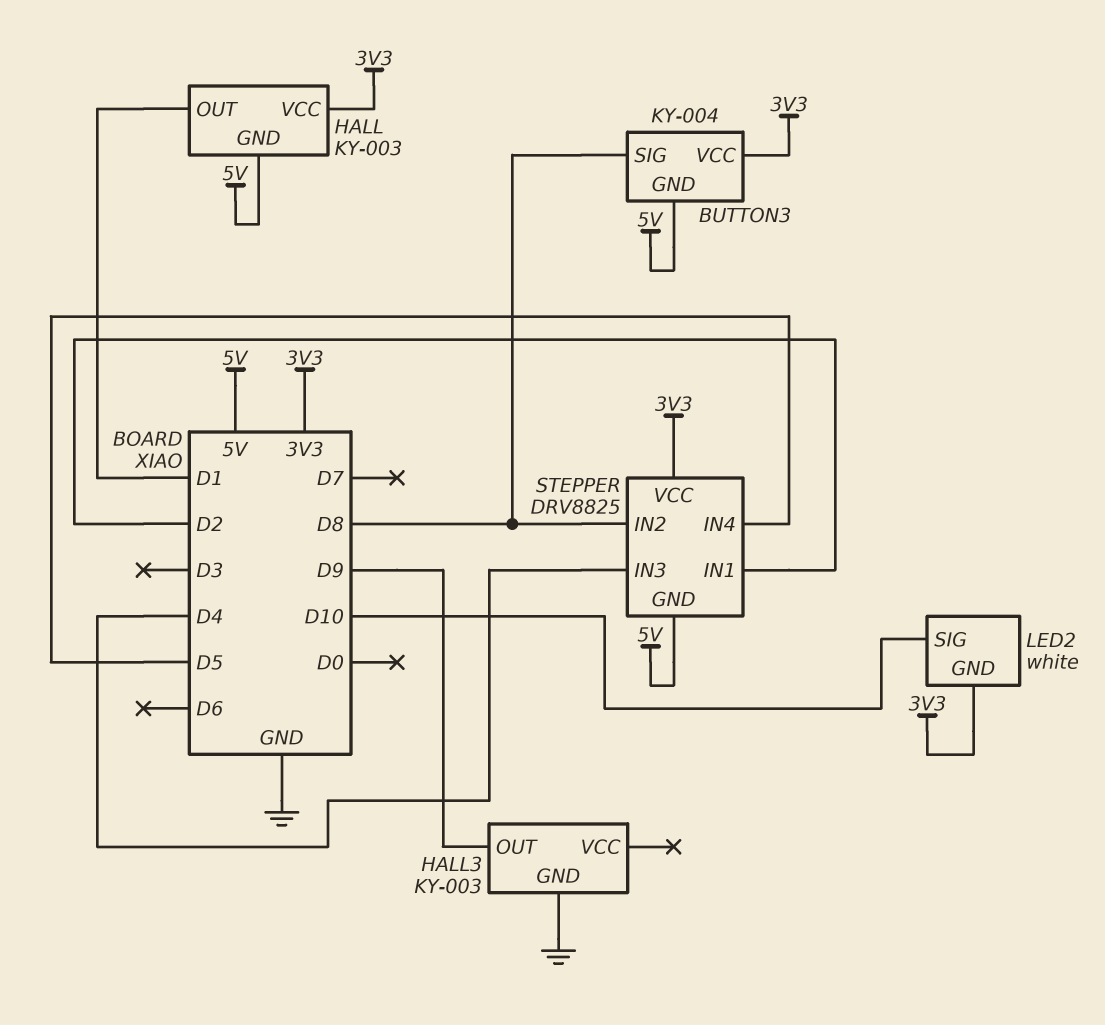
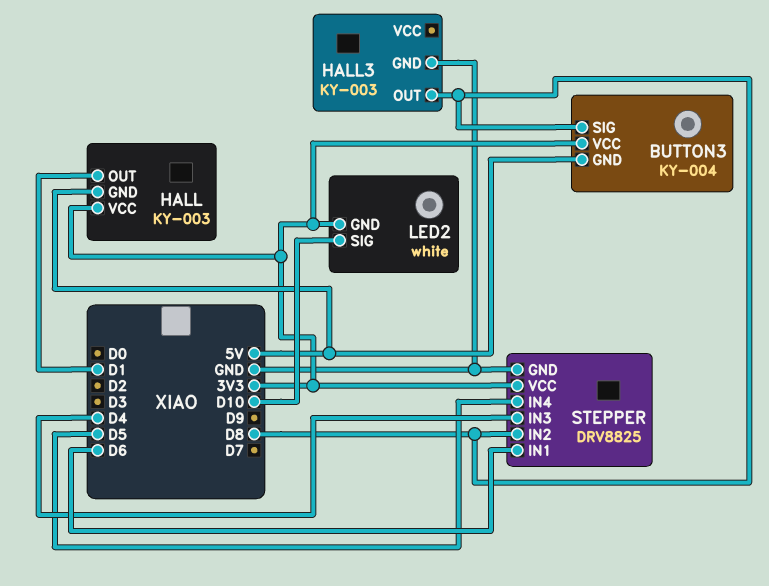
HALL3 pin OUT: D9 -> D8
STEPPER pin GND: 5V -> GND
STEPPER pin IN1: D2 -> D6

